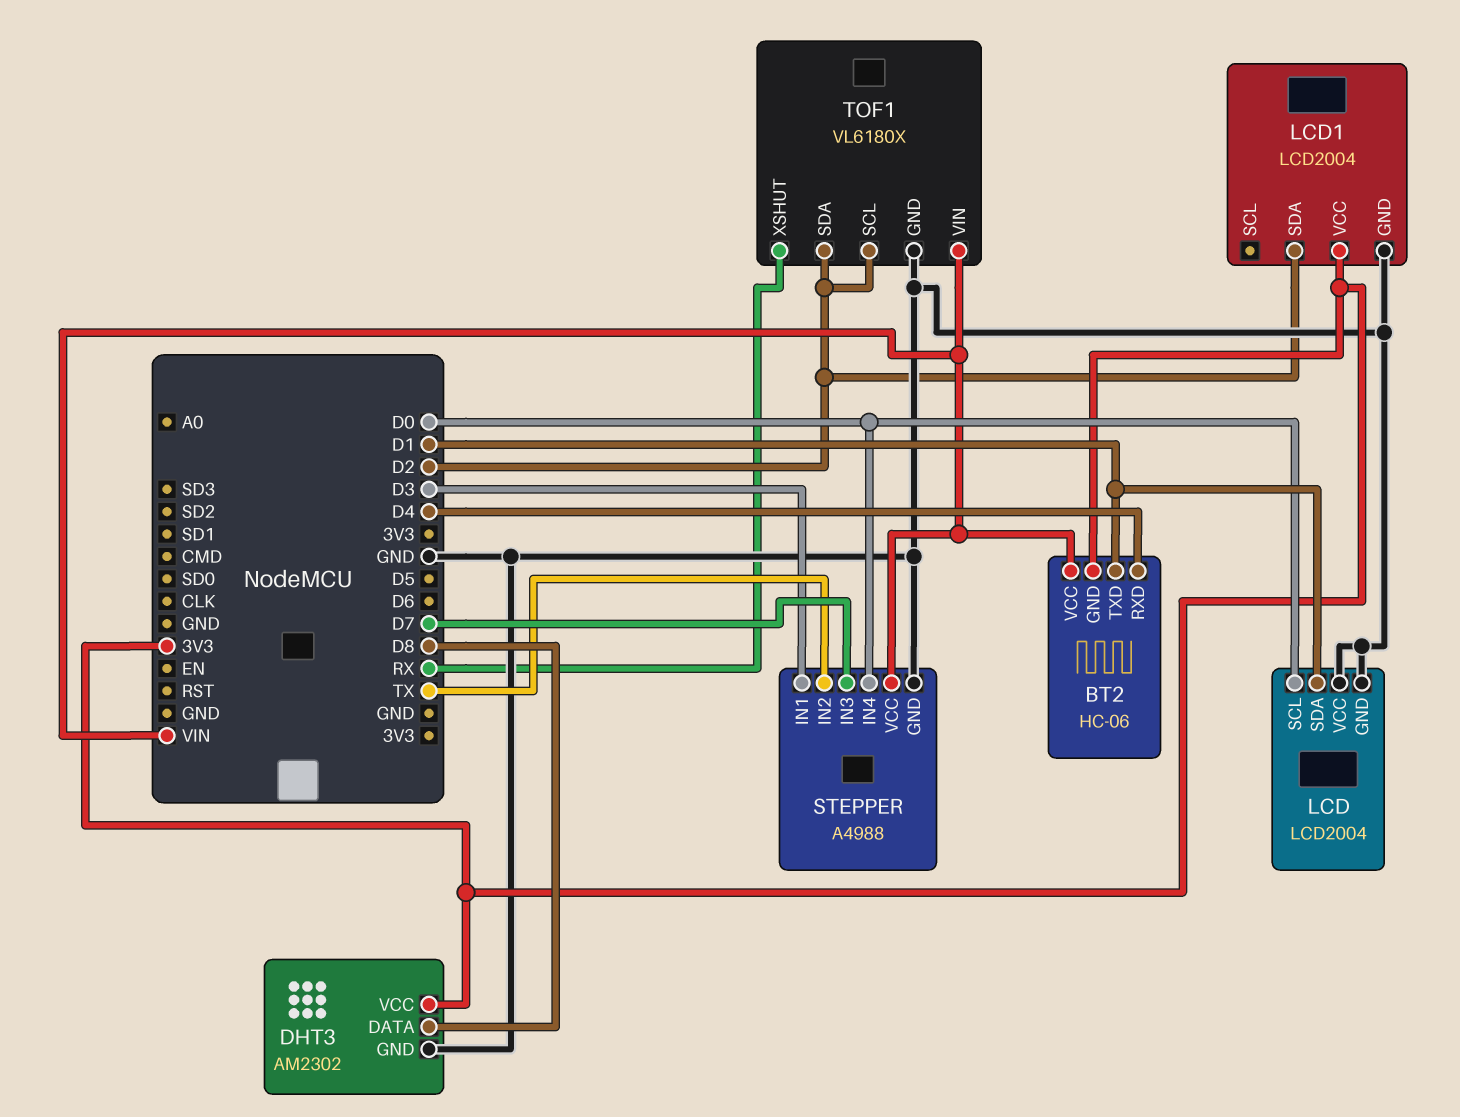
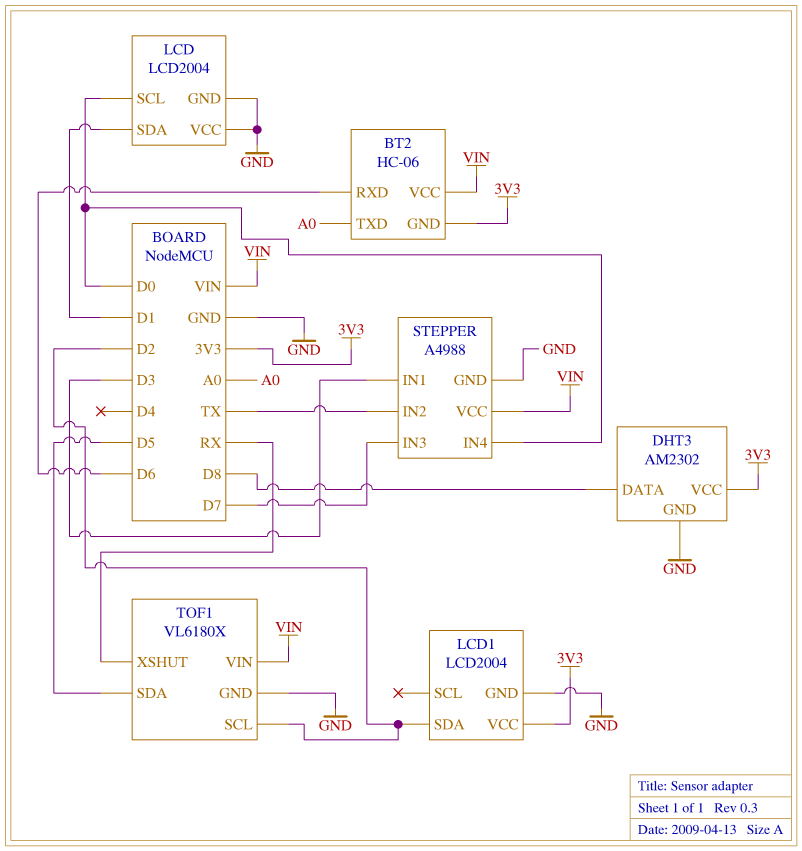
BT2 pin RXD: D4 -> D6
BT2 pin TXD: D1 -> A0
TOF1 pin SDA: D2 -> D5

